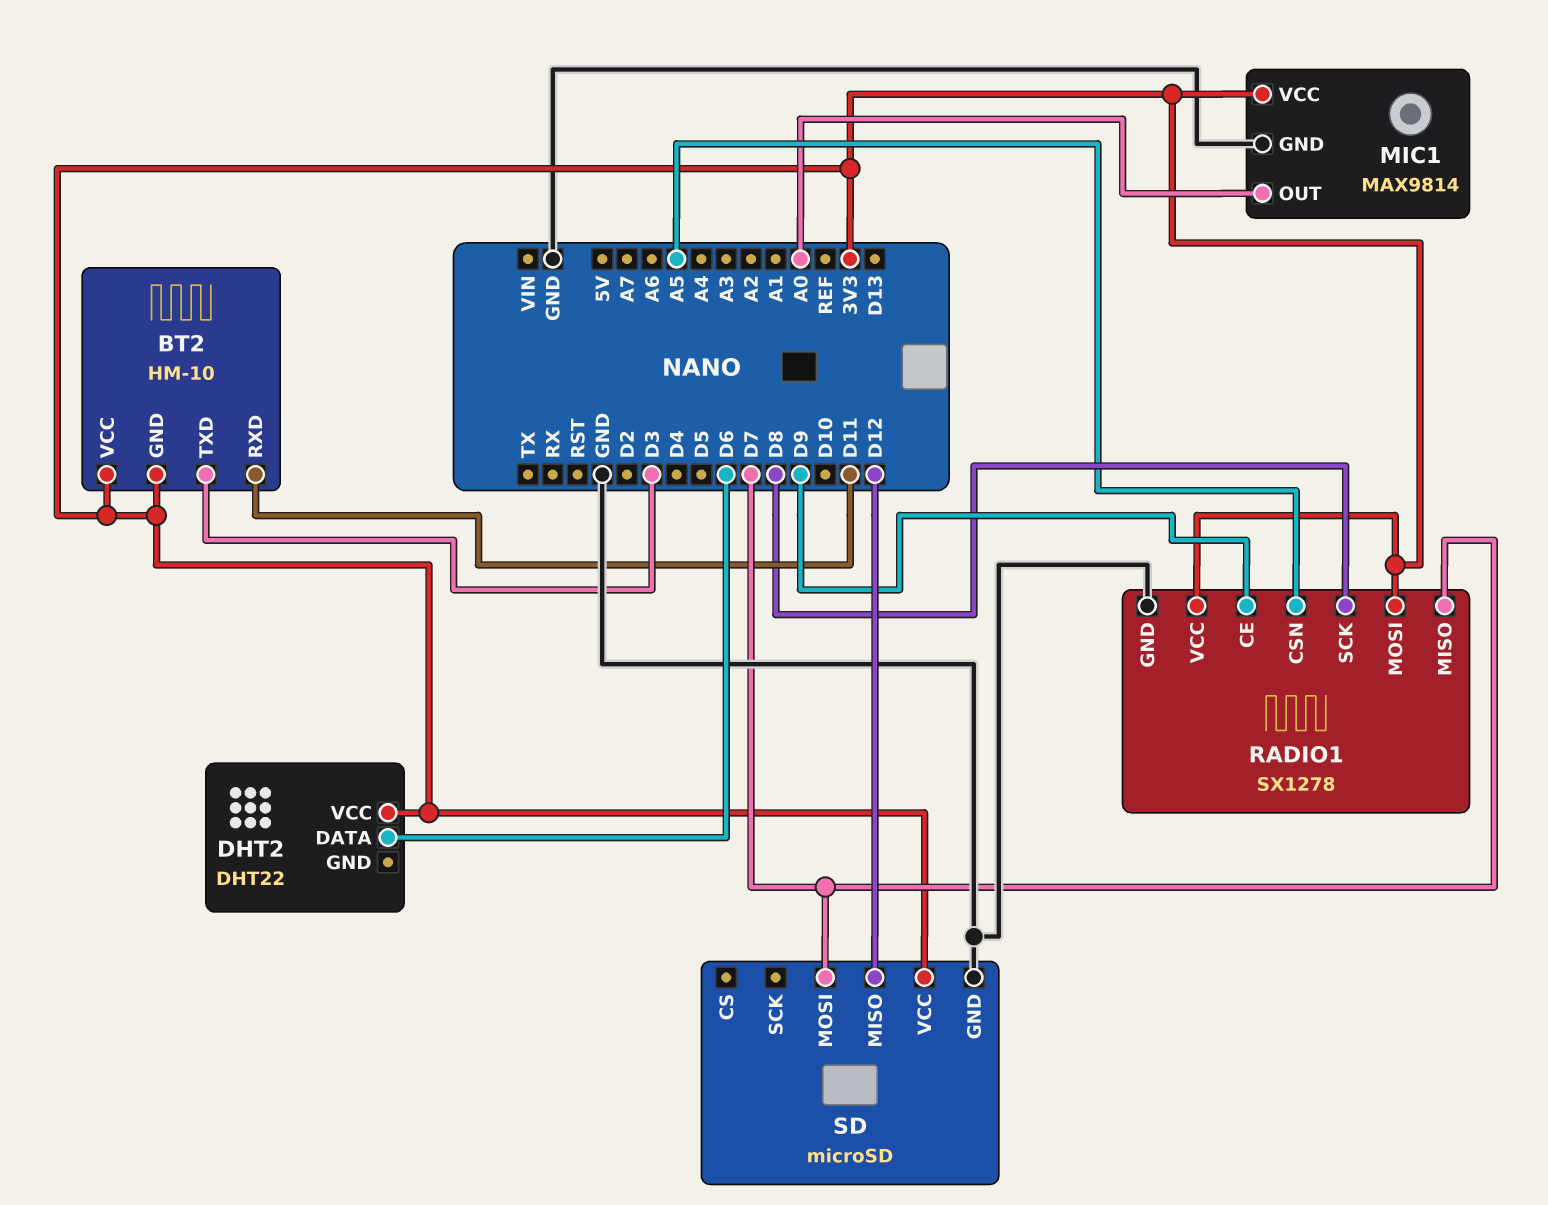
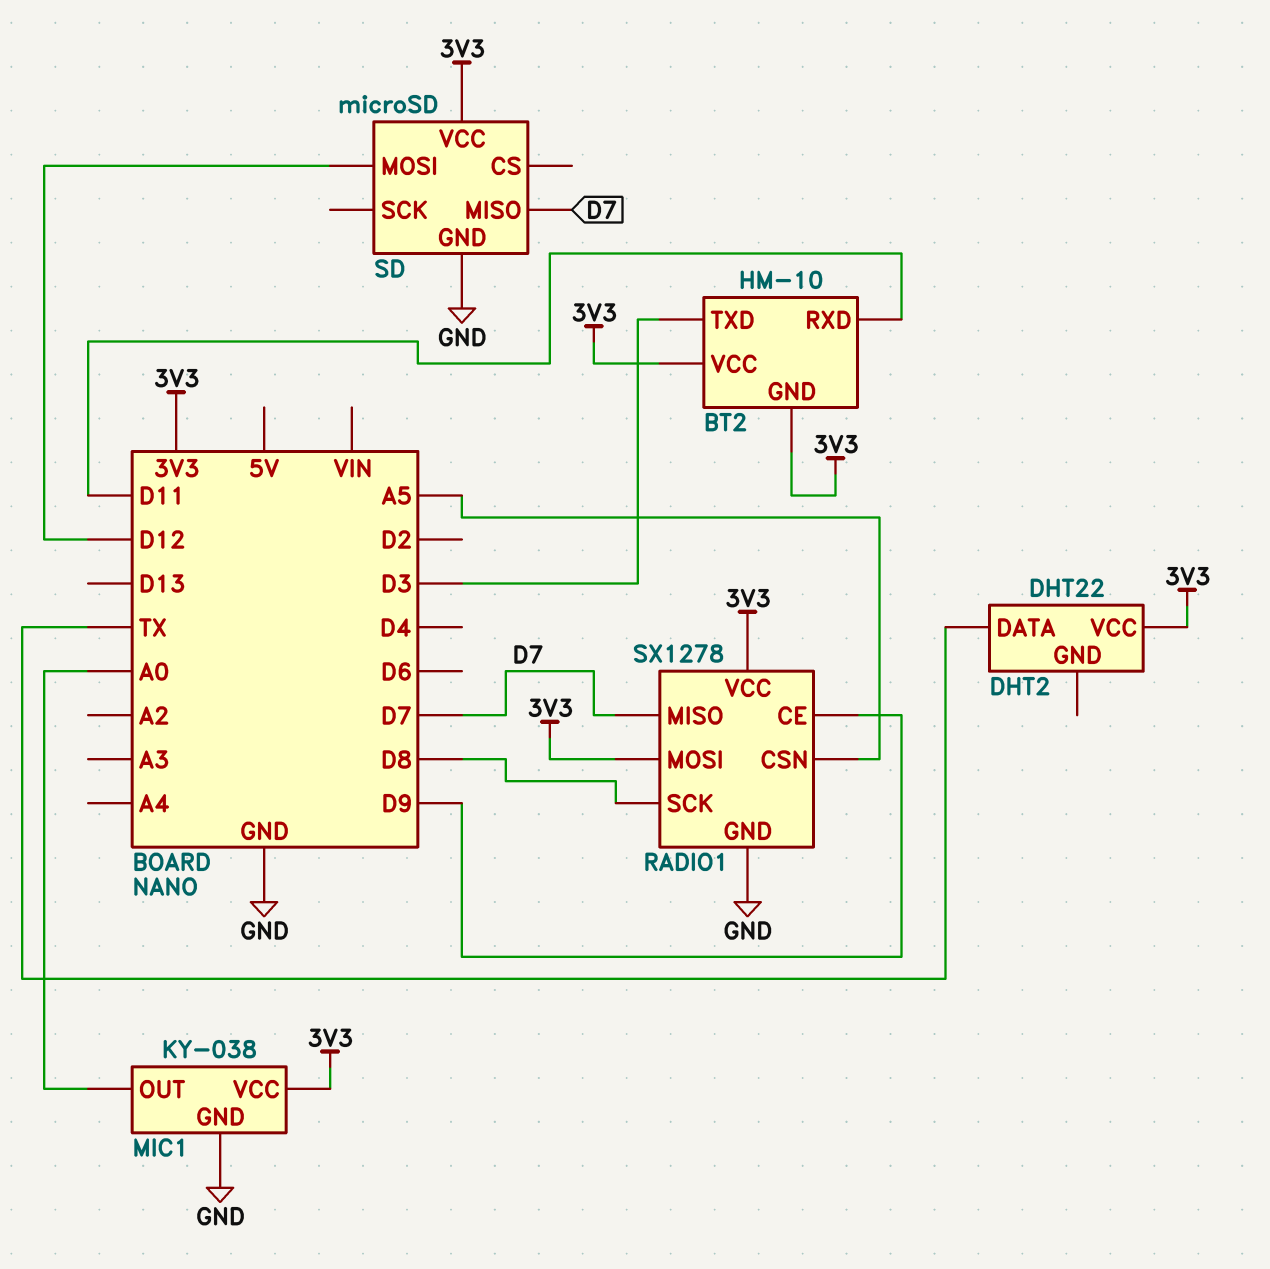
DHT2 pin DATA: D6 -> TX
MIC1: MAX9814 -> KY-038
SD pin MISO: D12 -> D7
SD pin MOSI: D7 -> D12

